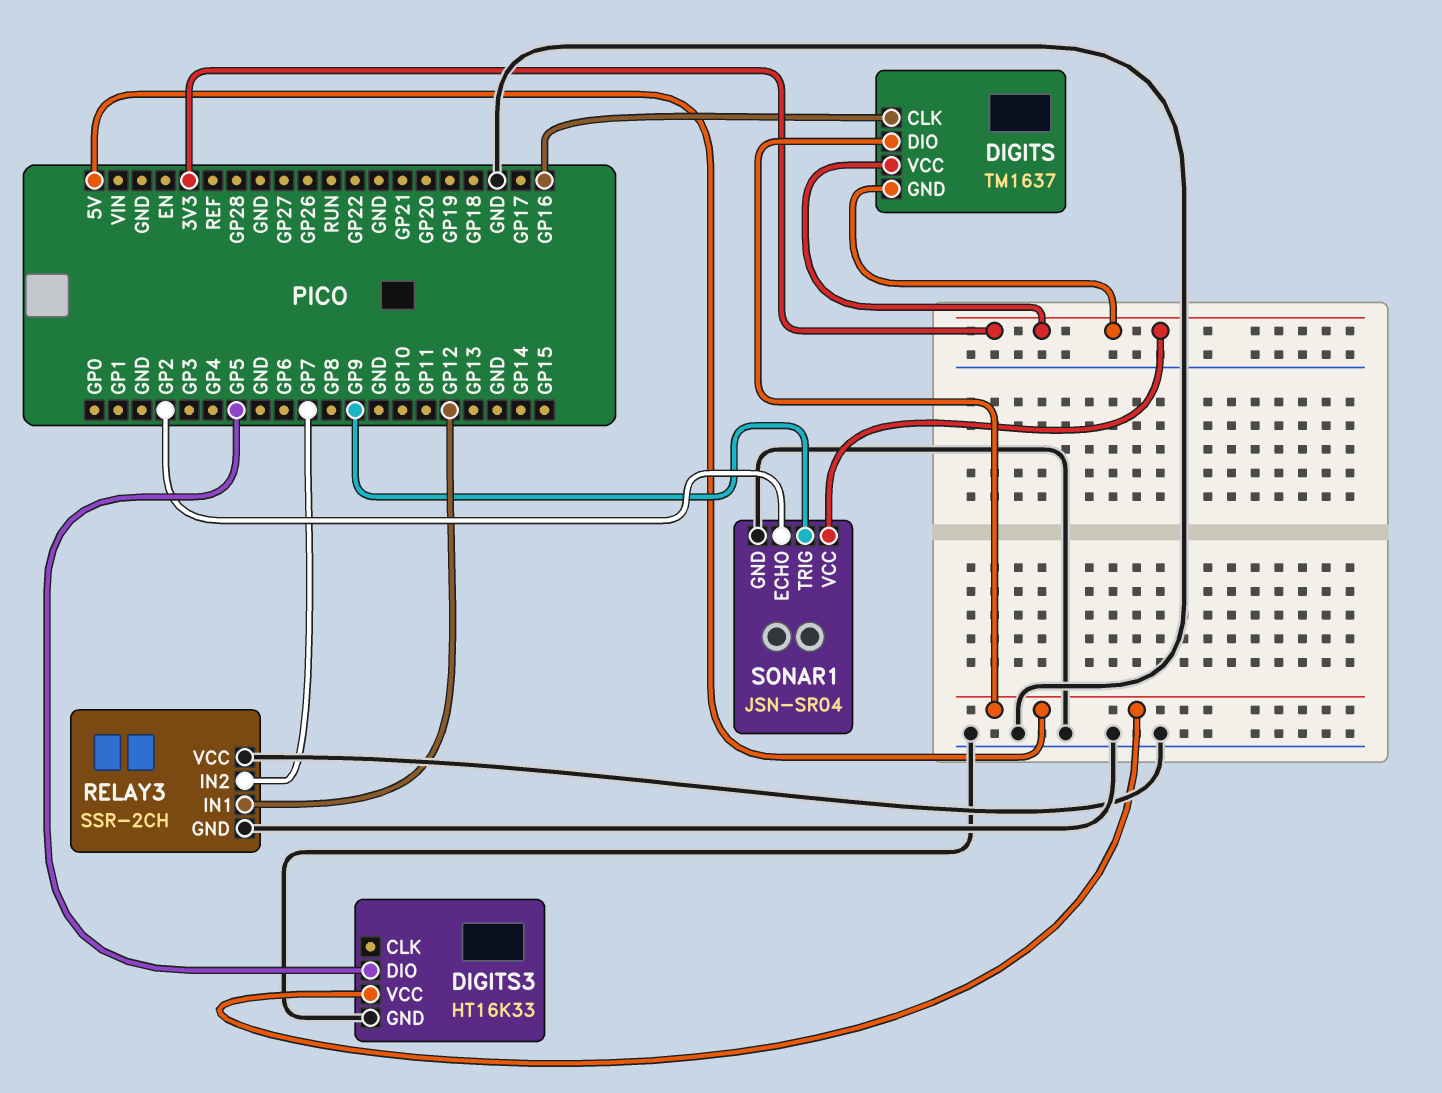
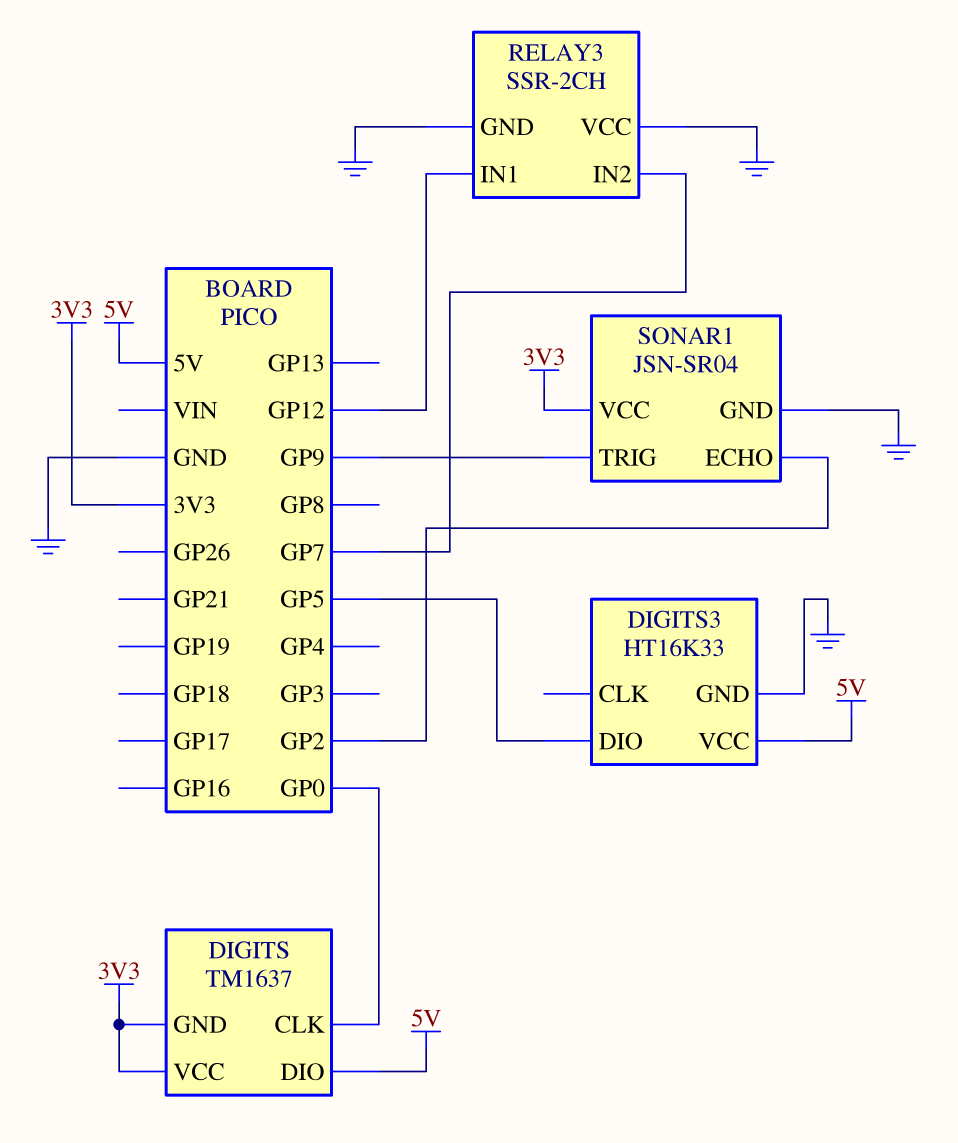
DIGITS pin CLK: GP16 -> GP0

